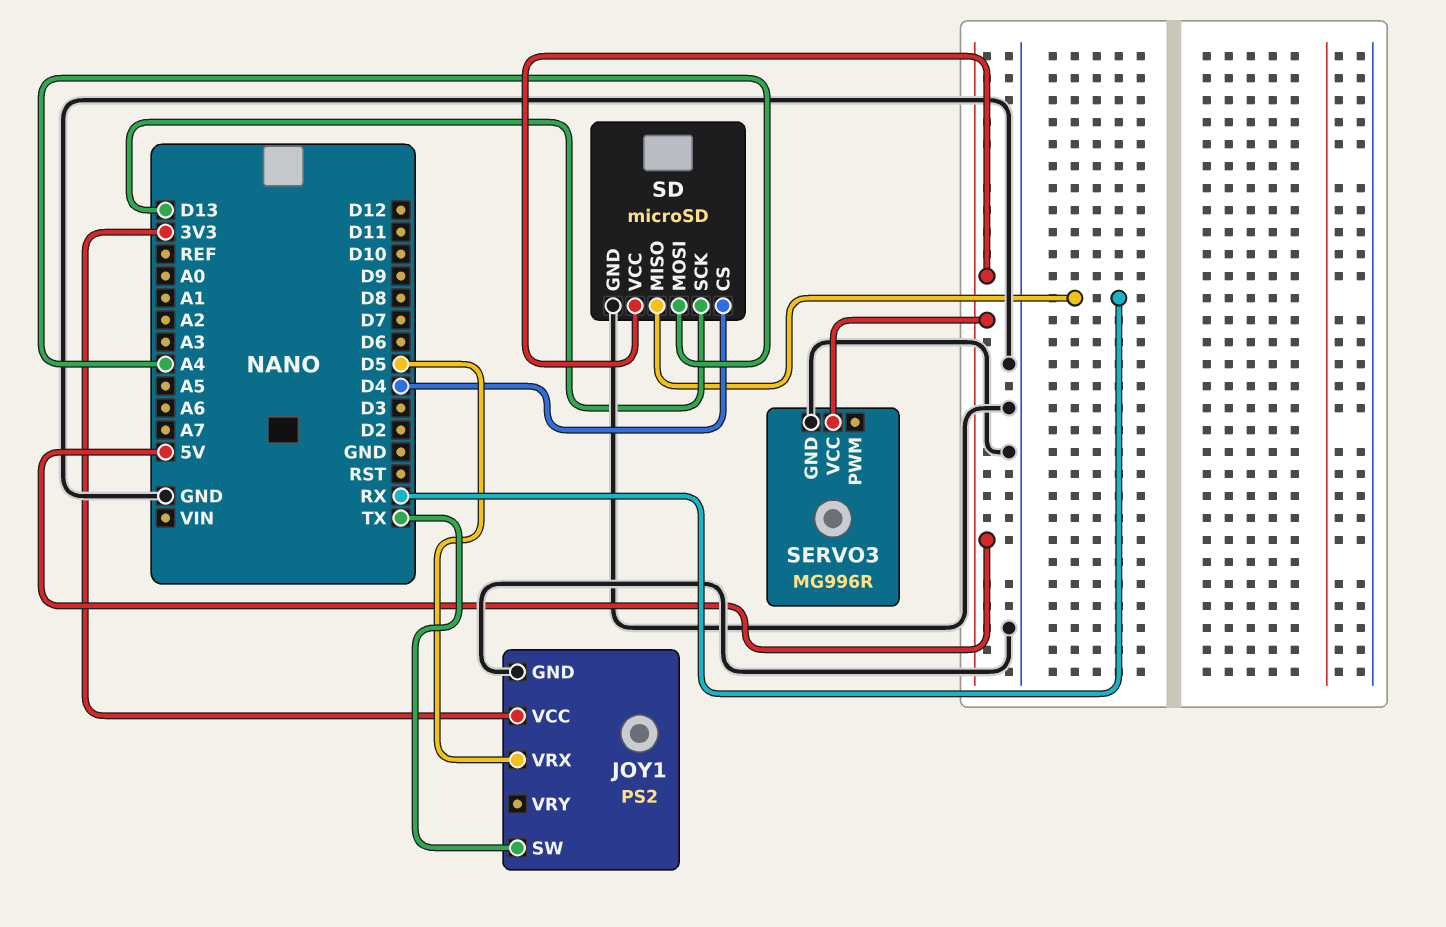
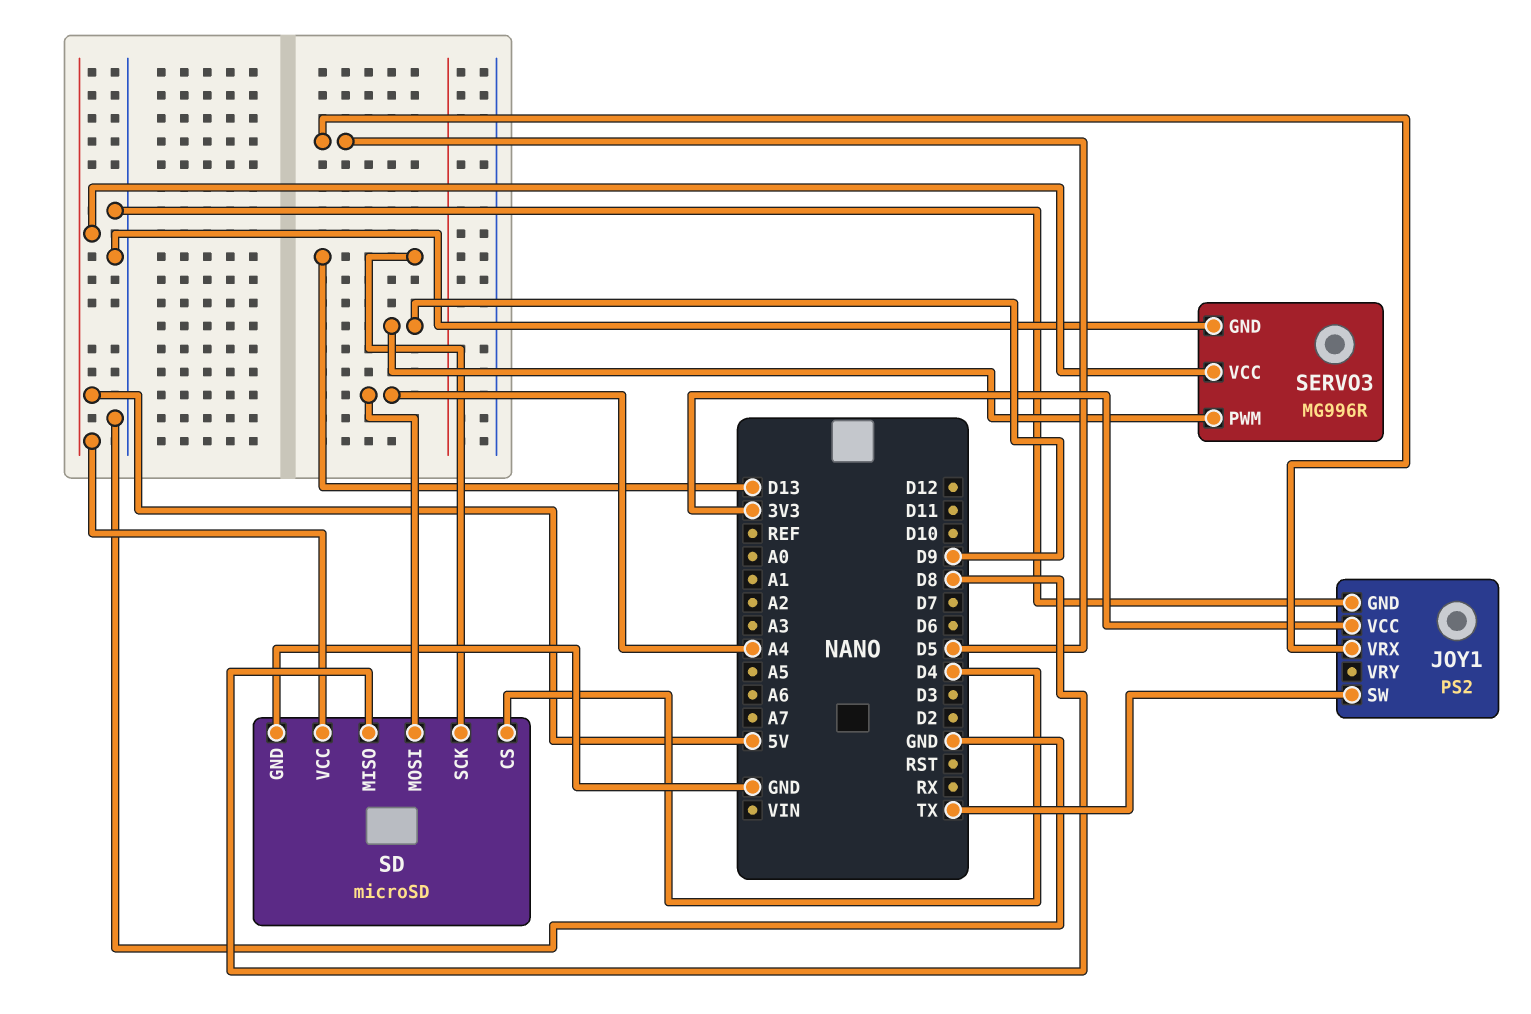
SD pin MISO: RX -> D8
SERVO3 pin PWM: none -> D9

